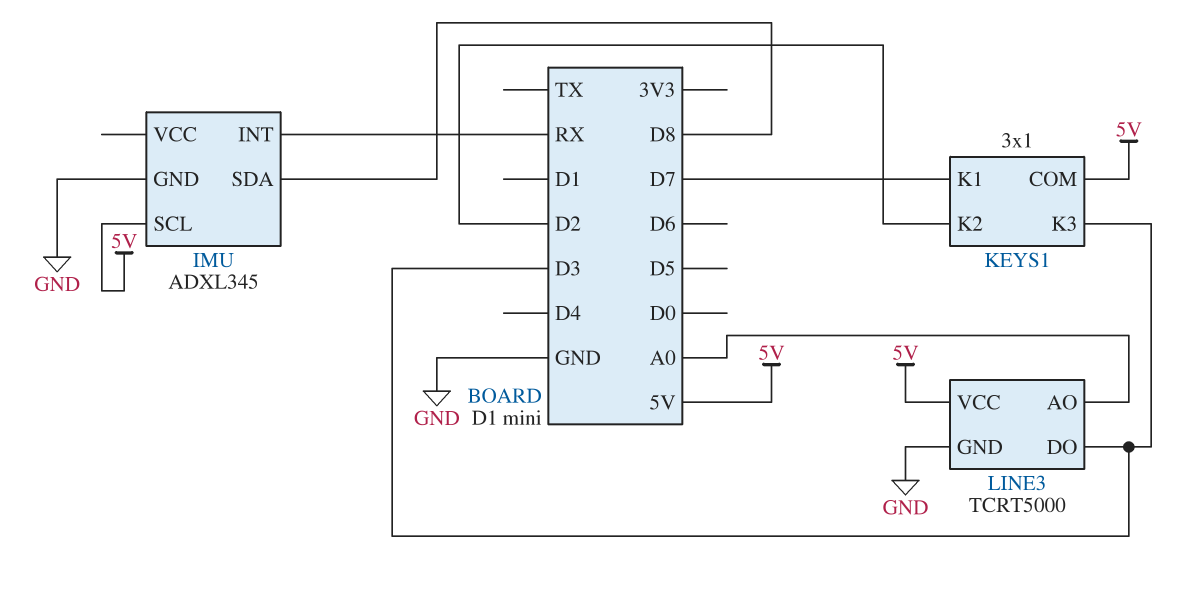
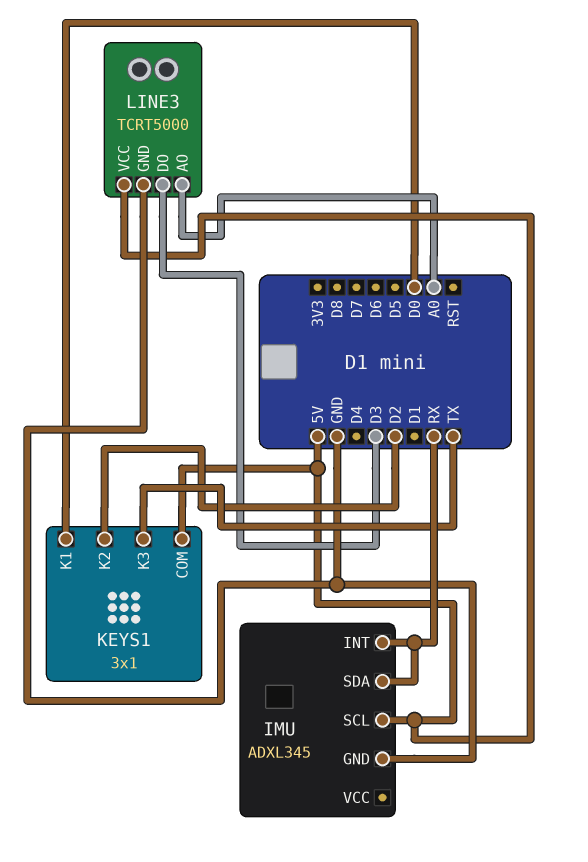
IMU pin SDA: D8 -> RX
KEYS1 pin K1: D7 -> D0
KEYS1 pin K3: D3 -> TX

